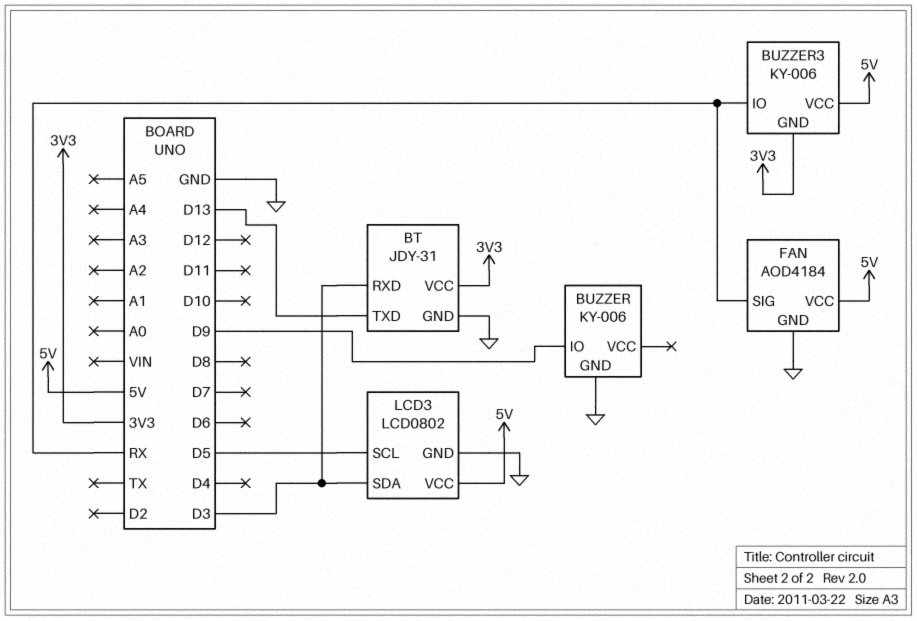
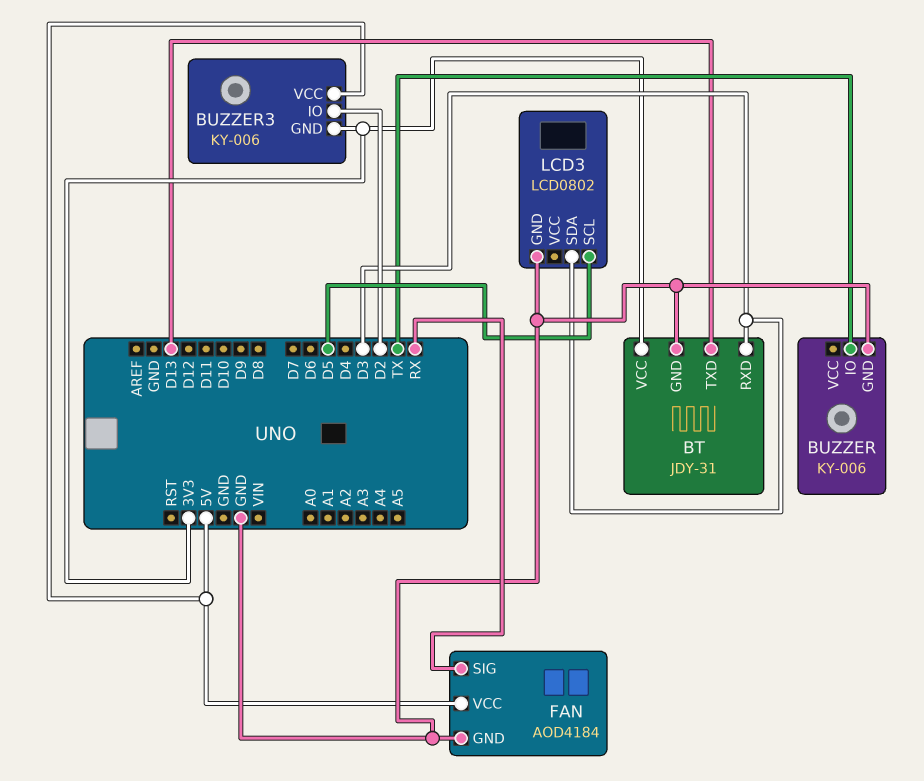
BUZZER pin IO: D9 -> TX
BUZZER3 pin IO: RX -> D2
LCD3 pin VCC: 5V -> none

